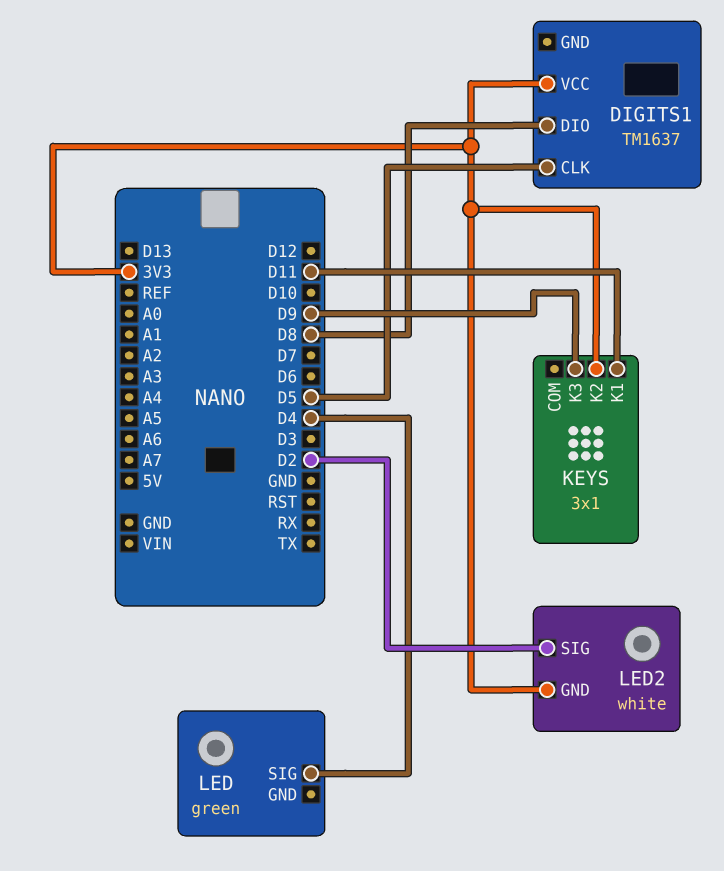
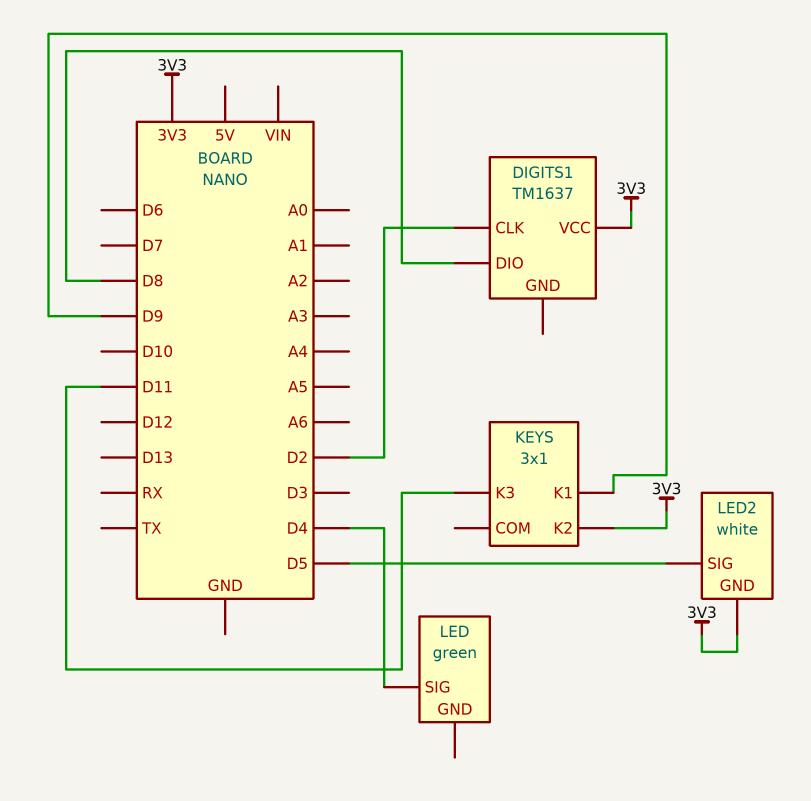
DIGITS1 pin CLK: D5 -> D2
KEYS pin K1: D11 -> D9
KEYS pin K3: D9 -> D11
LED2 pin SIG: D2 -> D5

